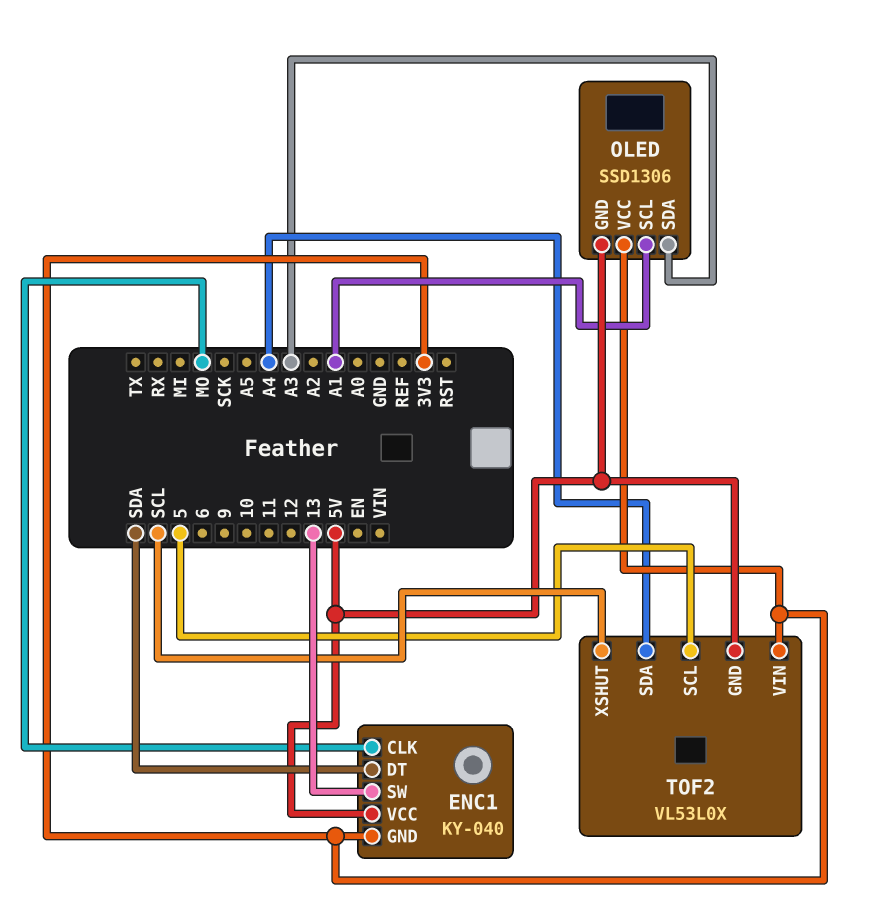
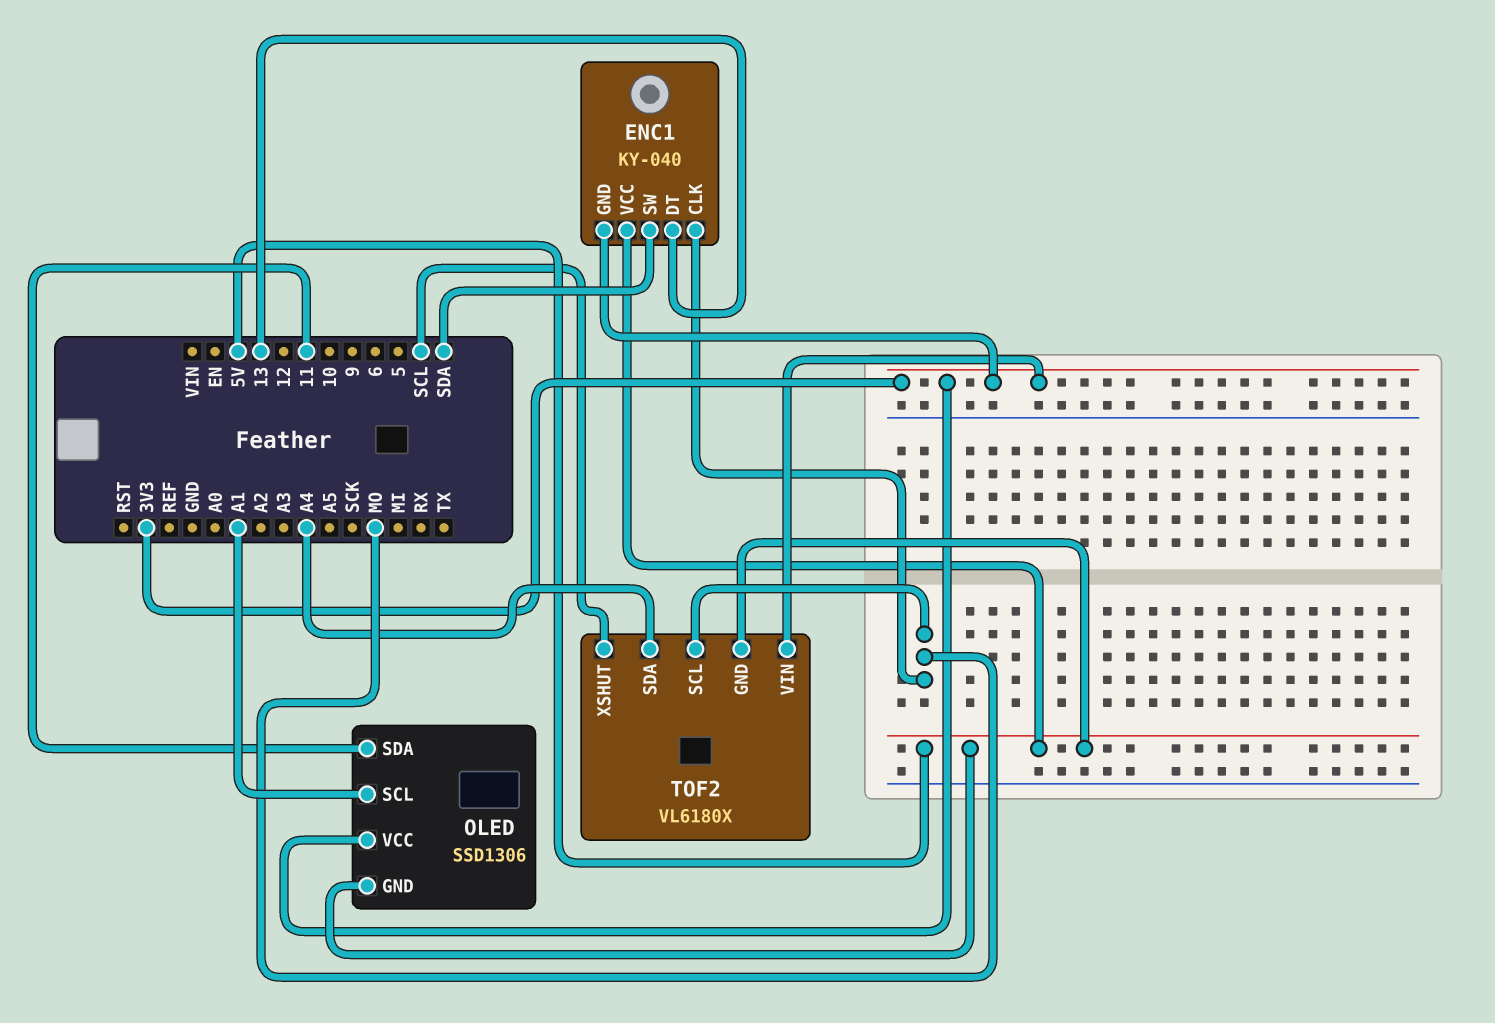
ENC1 pin DT: SDA -> 13
ENC1 pin SW: 13 -> SDA
OLED pin SDA: A3 -> 11
TOF2: VL53L0X -> VL6180X
TOF2 pin SCL: 5 -> MO

